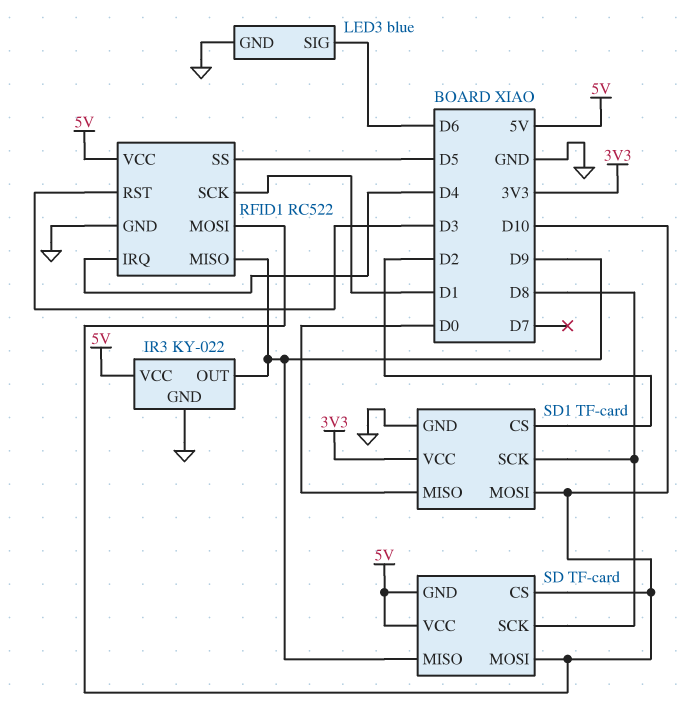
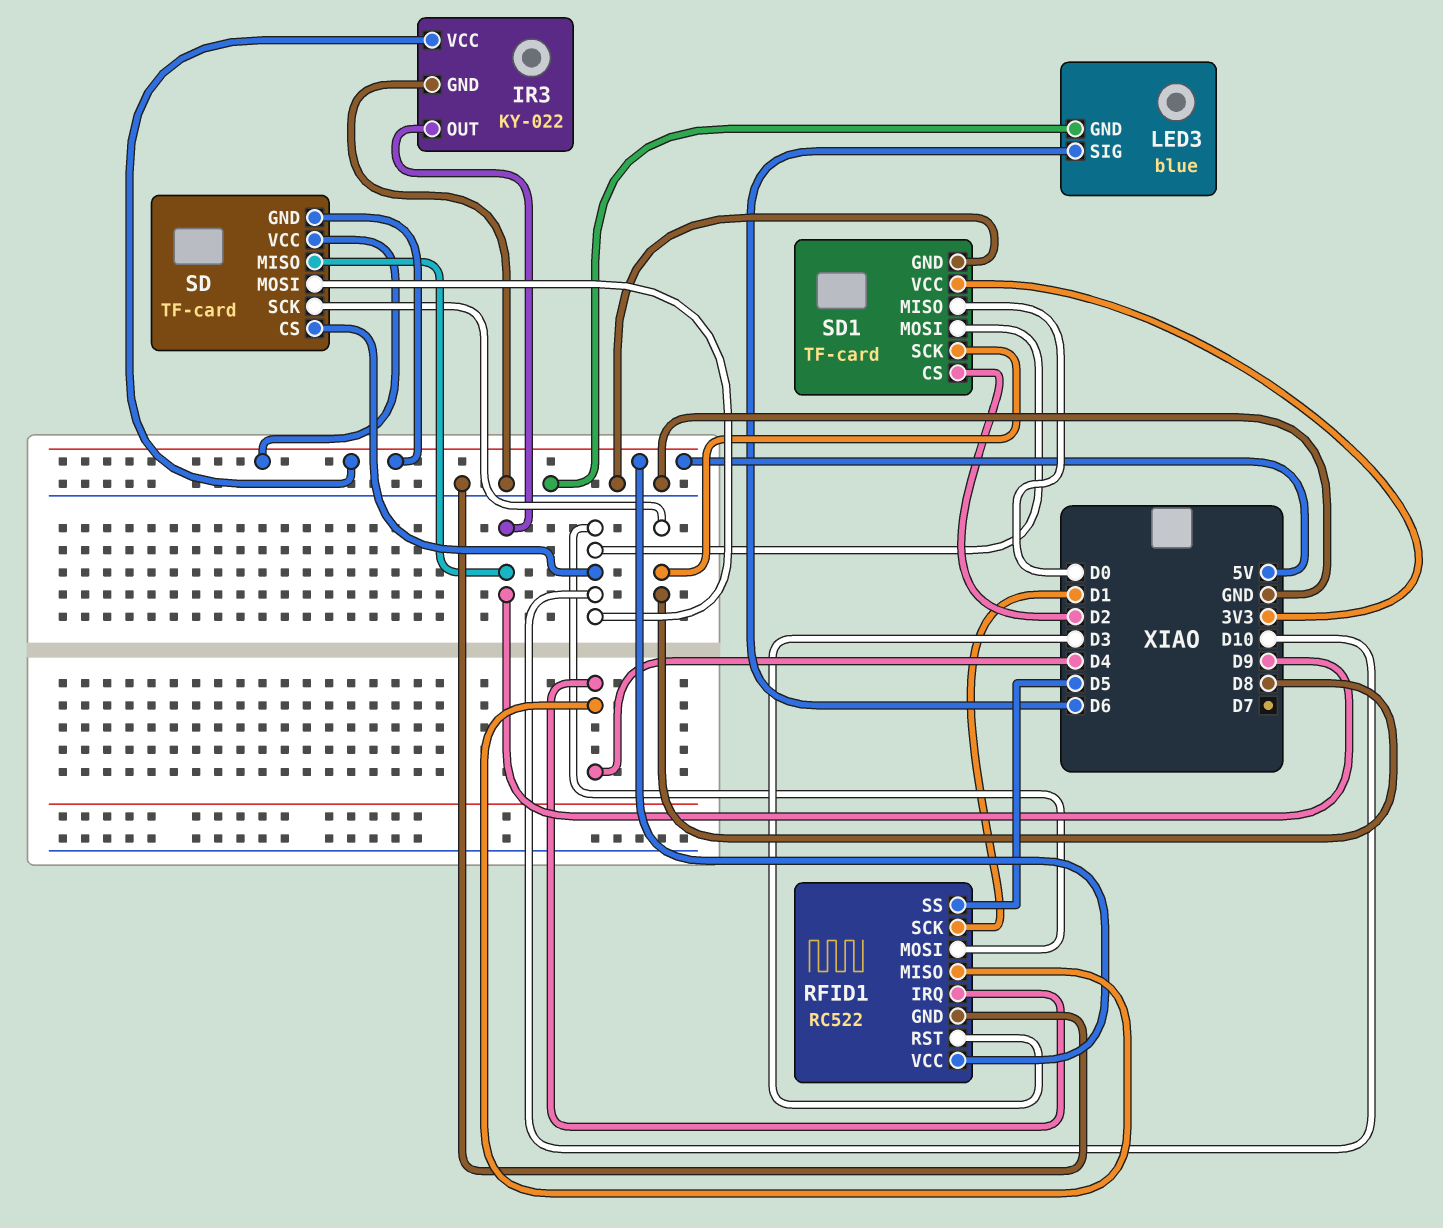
RFID1 pin MISO: D9 -> D4

